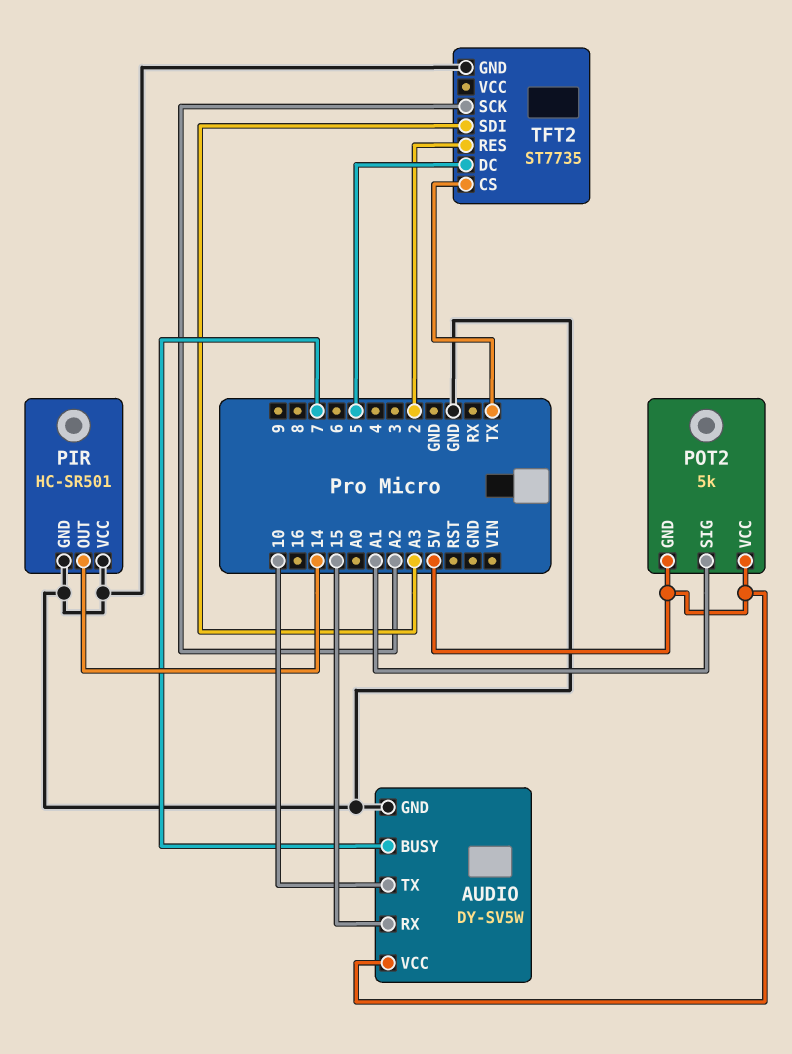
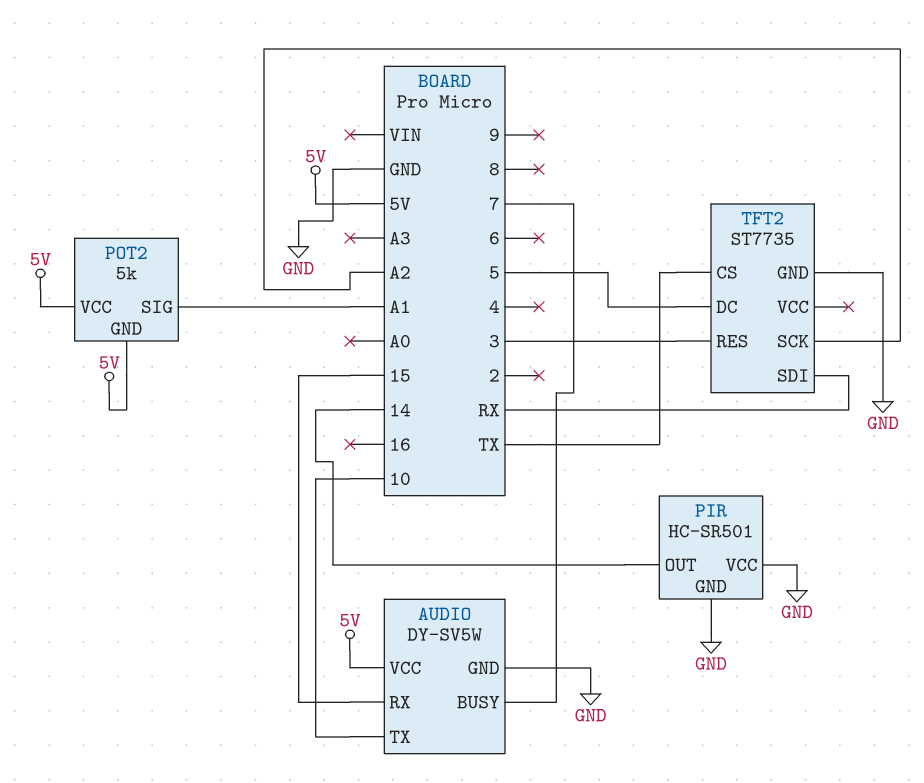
TFT2 pin RES: 2 -> 3
TFT2 pin SDI: A3 -> RX

